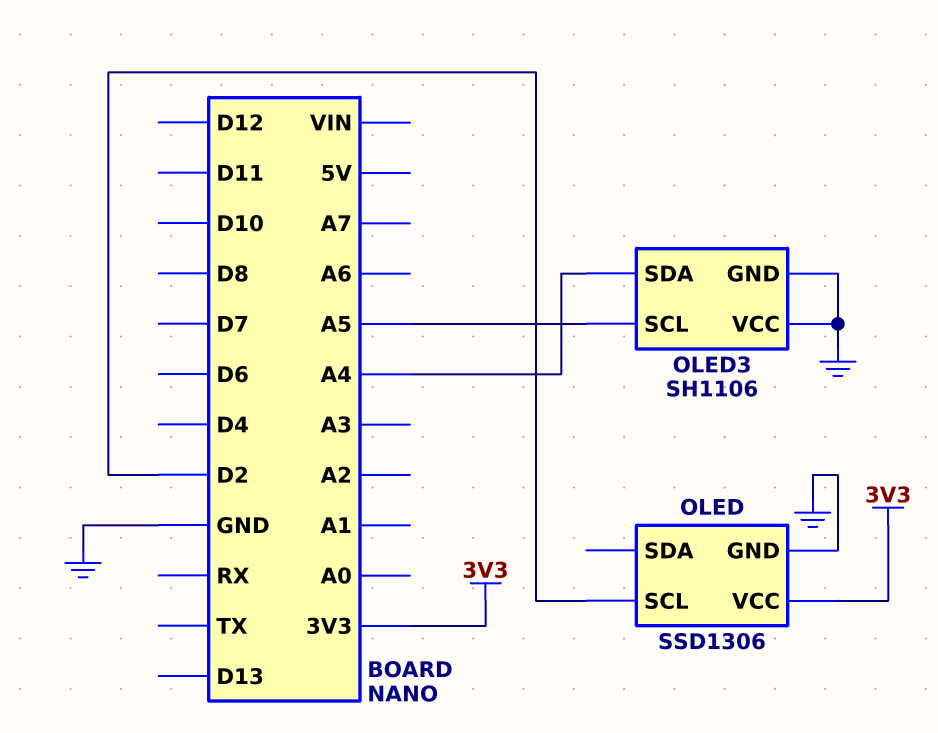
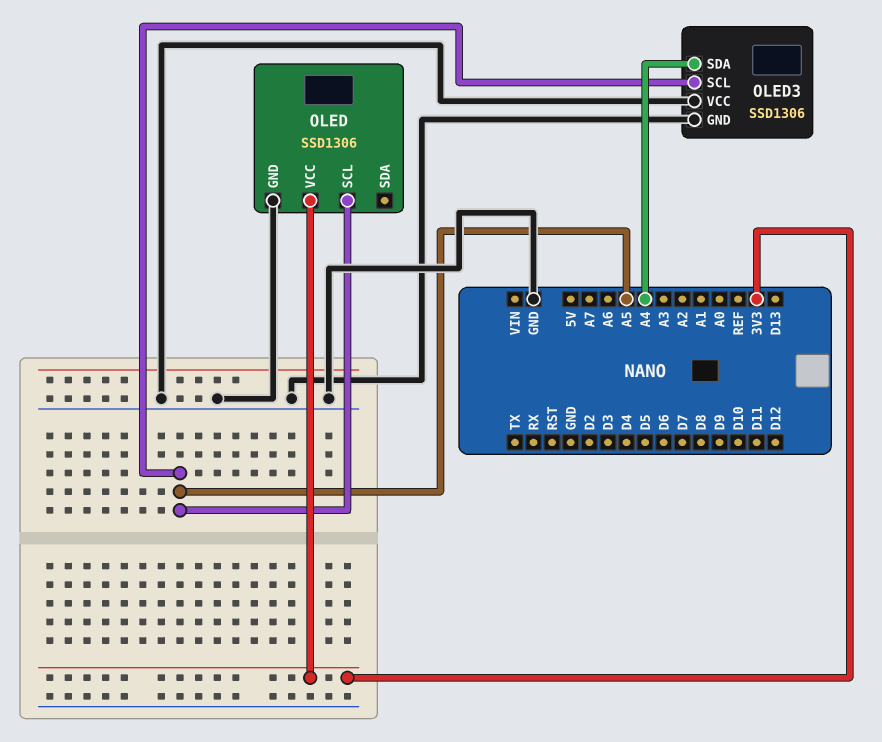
OLED pin SCL: D2 -> A5
OLED3: SH1106 -> SSD1306

